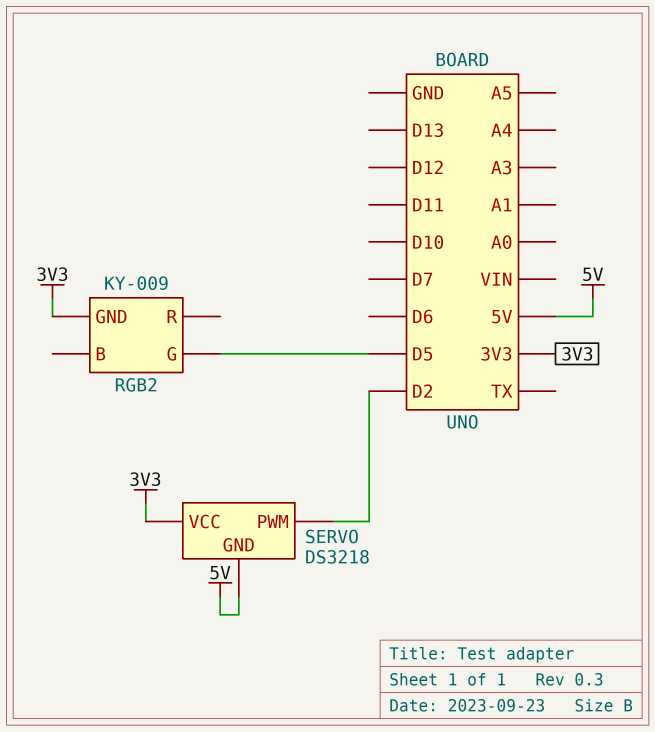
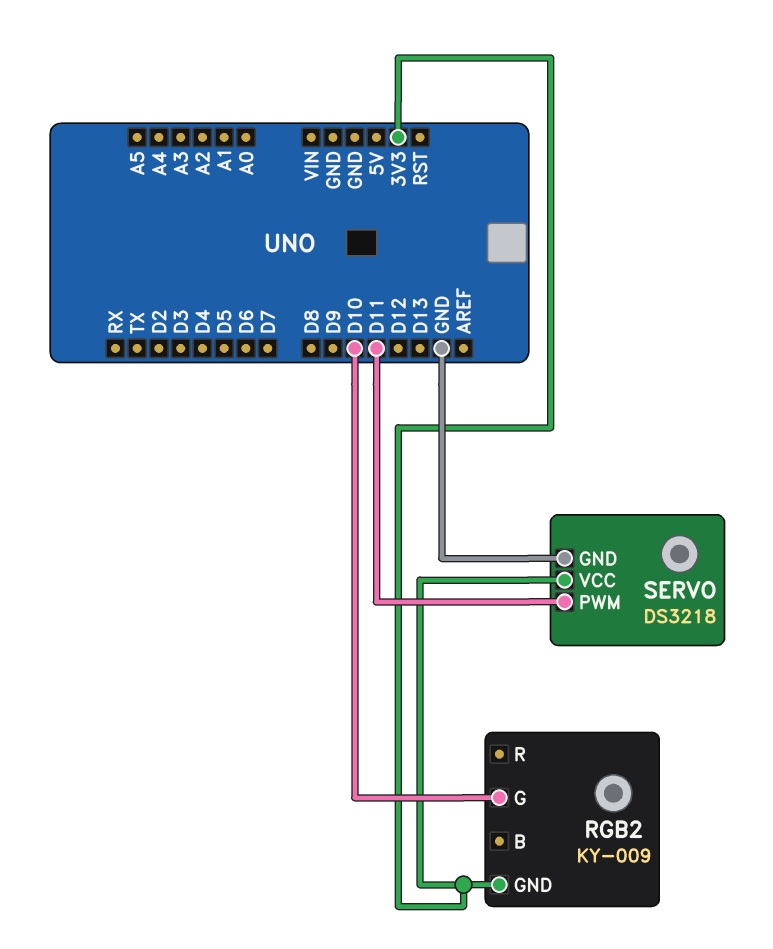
RGB2 pin G: D5 -> D10
SERVO pin GND: 5V -> GND
SERVO pin PWM: D2 -> D11

